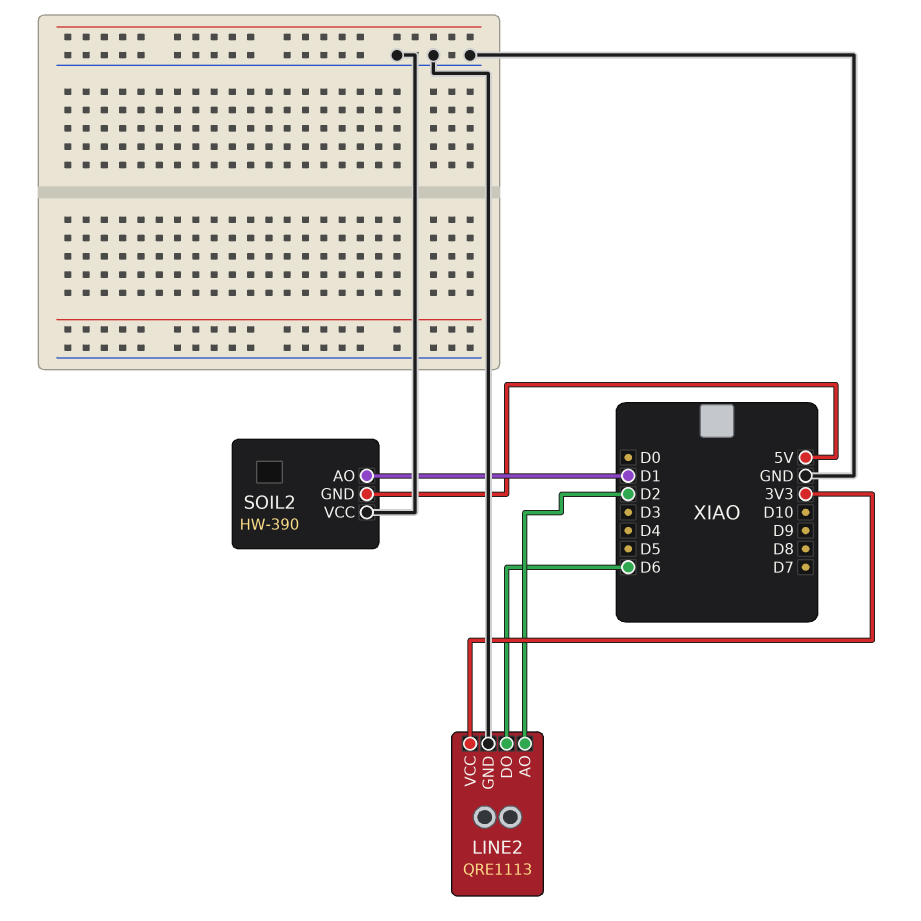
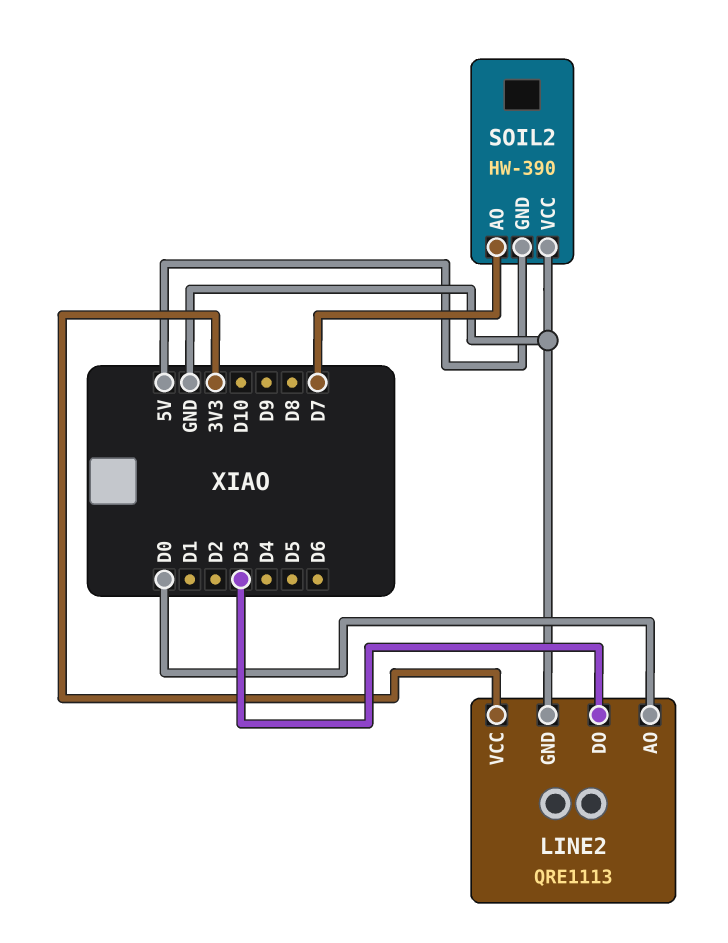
LINE2 pin AO: D2 -> D0
LINE2 pin DO: D6 -> D3
SOIL2 pin AO: D1 -> D7

